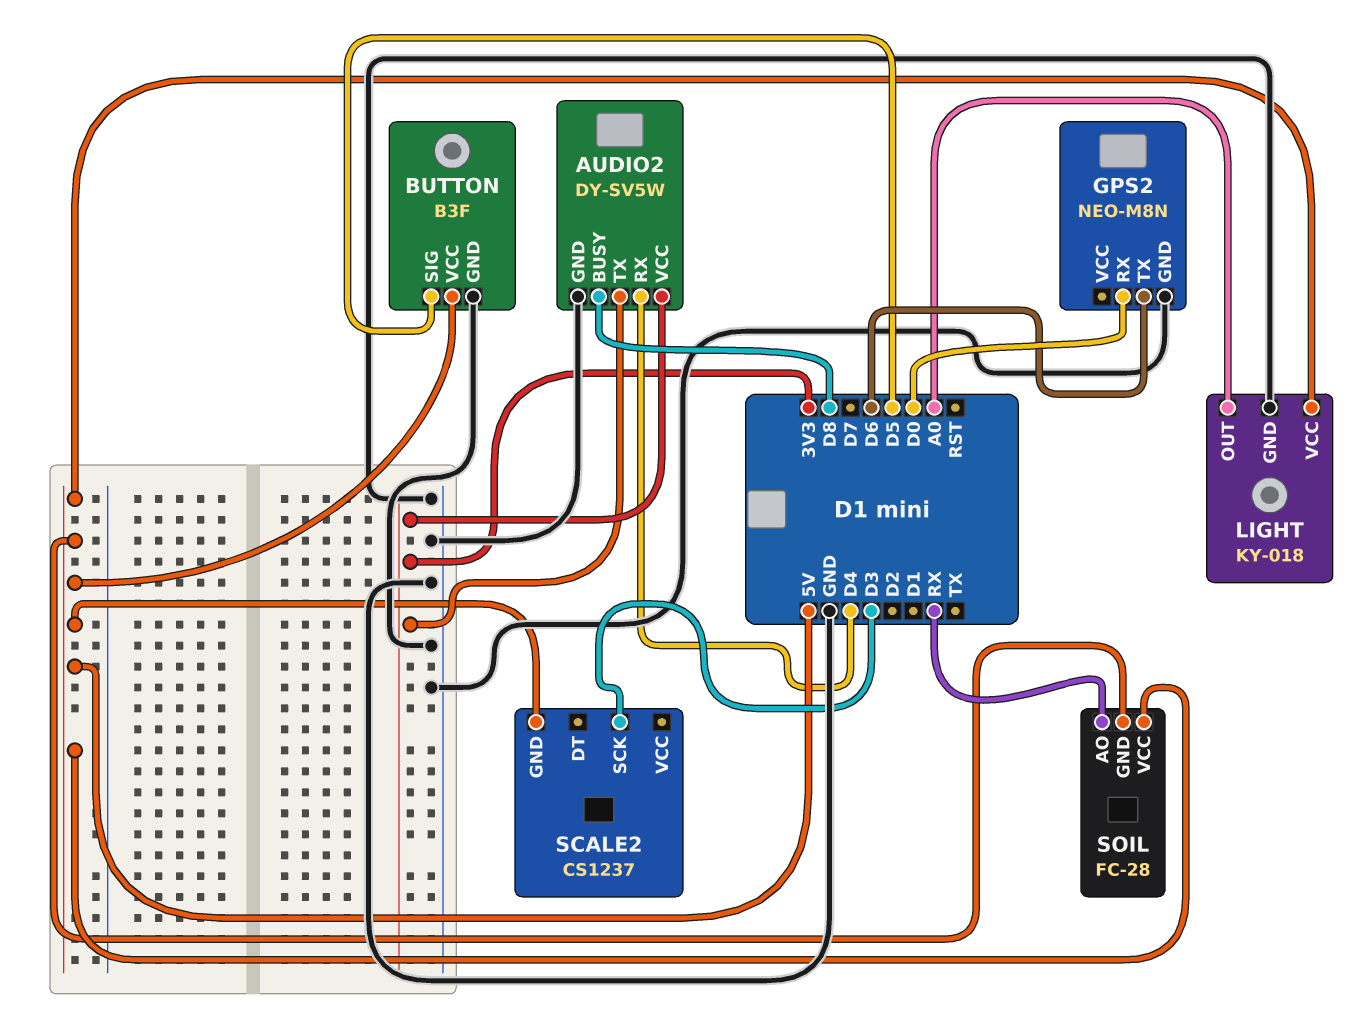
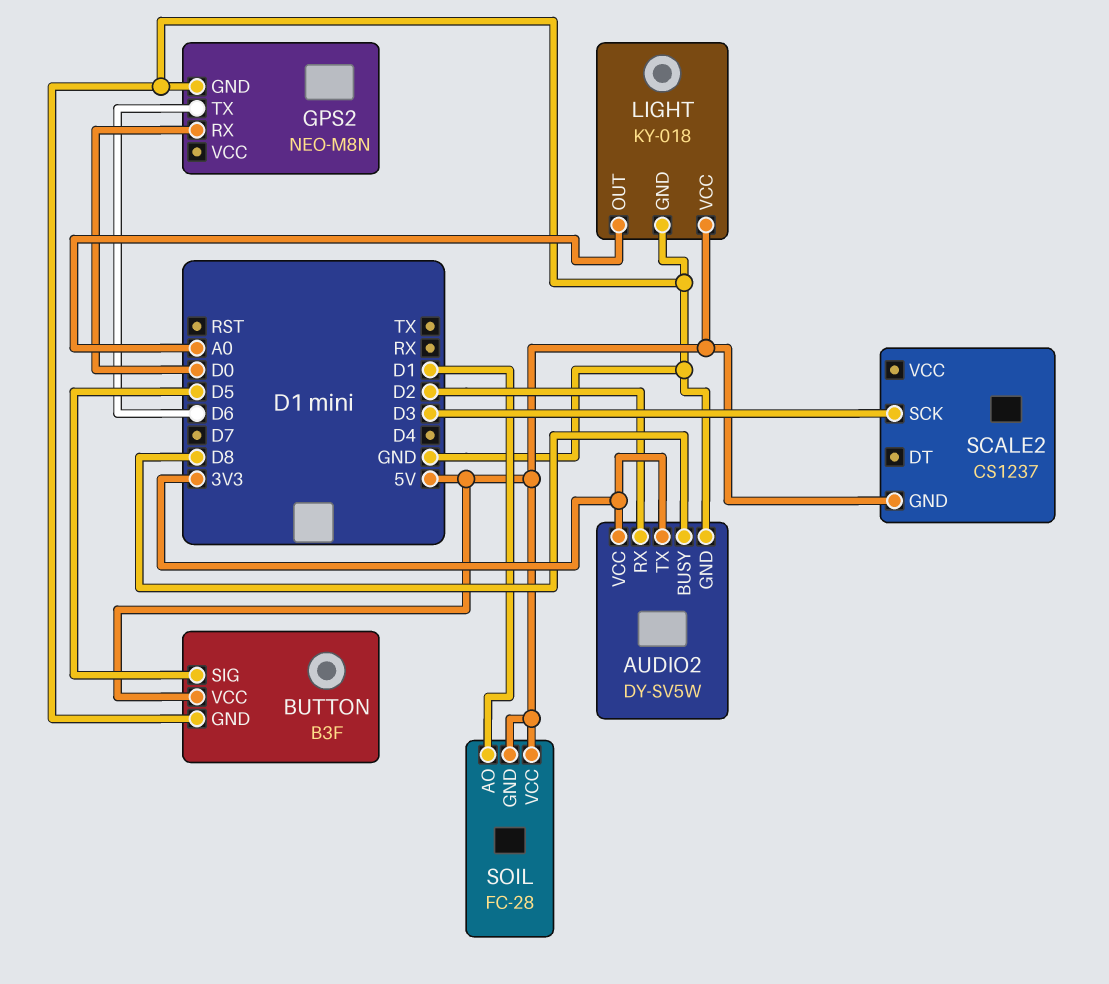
AUDIO2 pin RX: D4 -> D2
SOIL pin AO: RX -> D1

